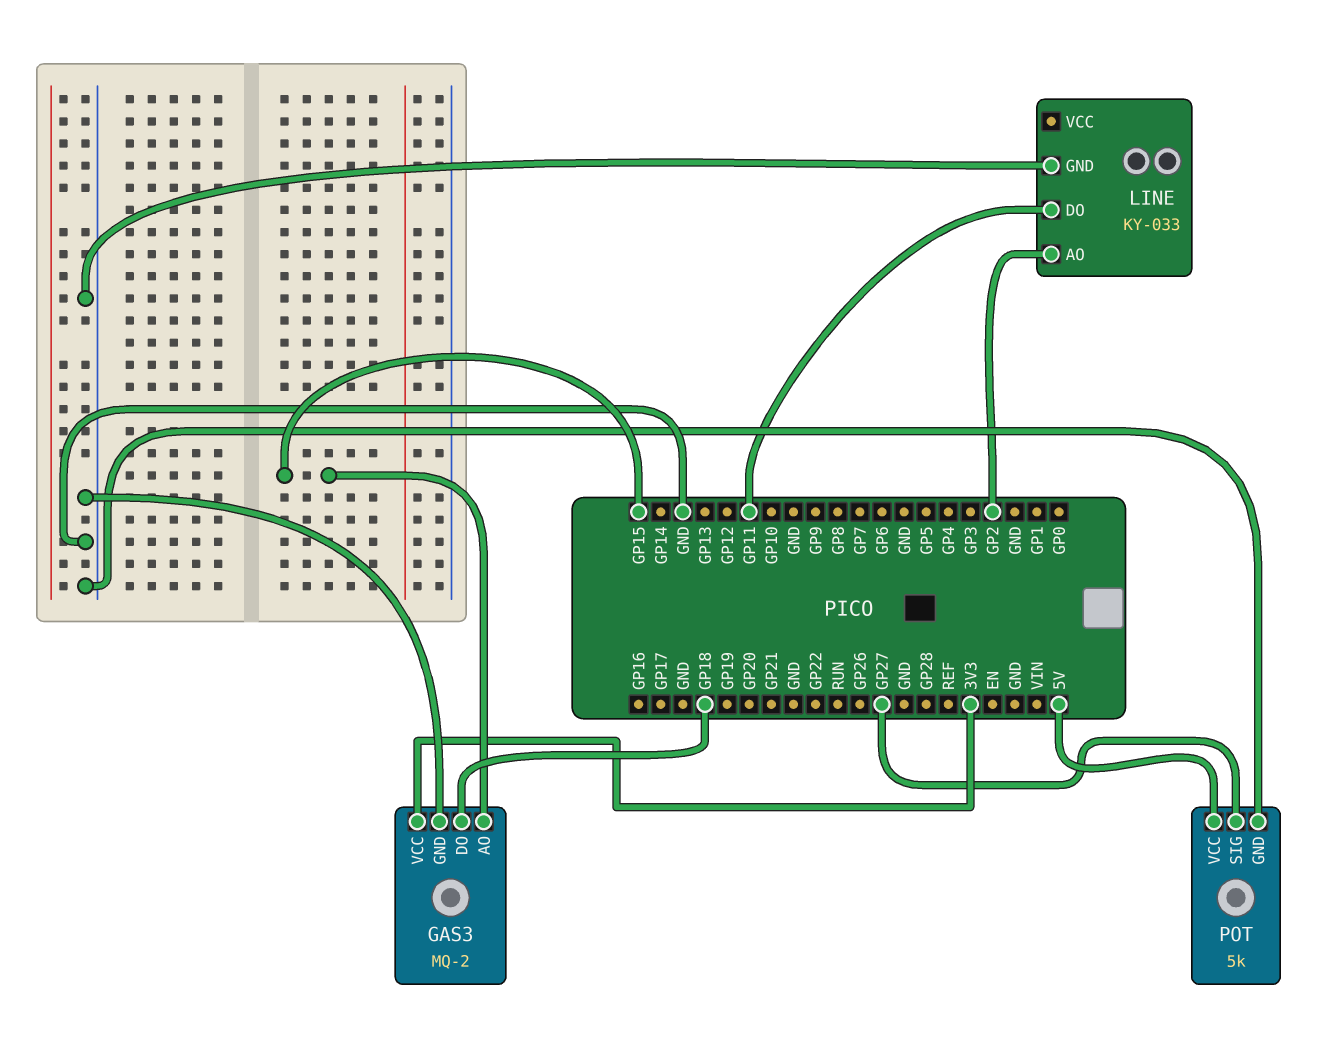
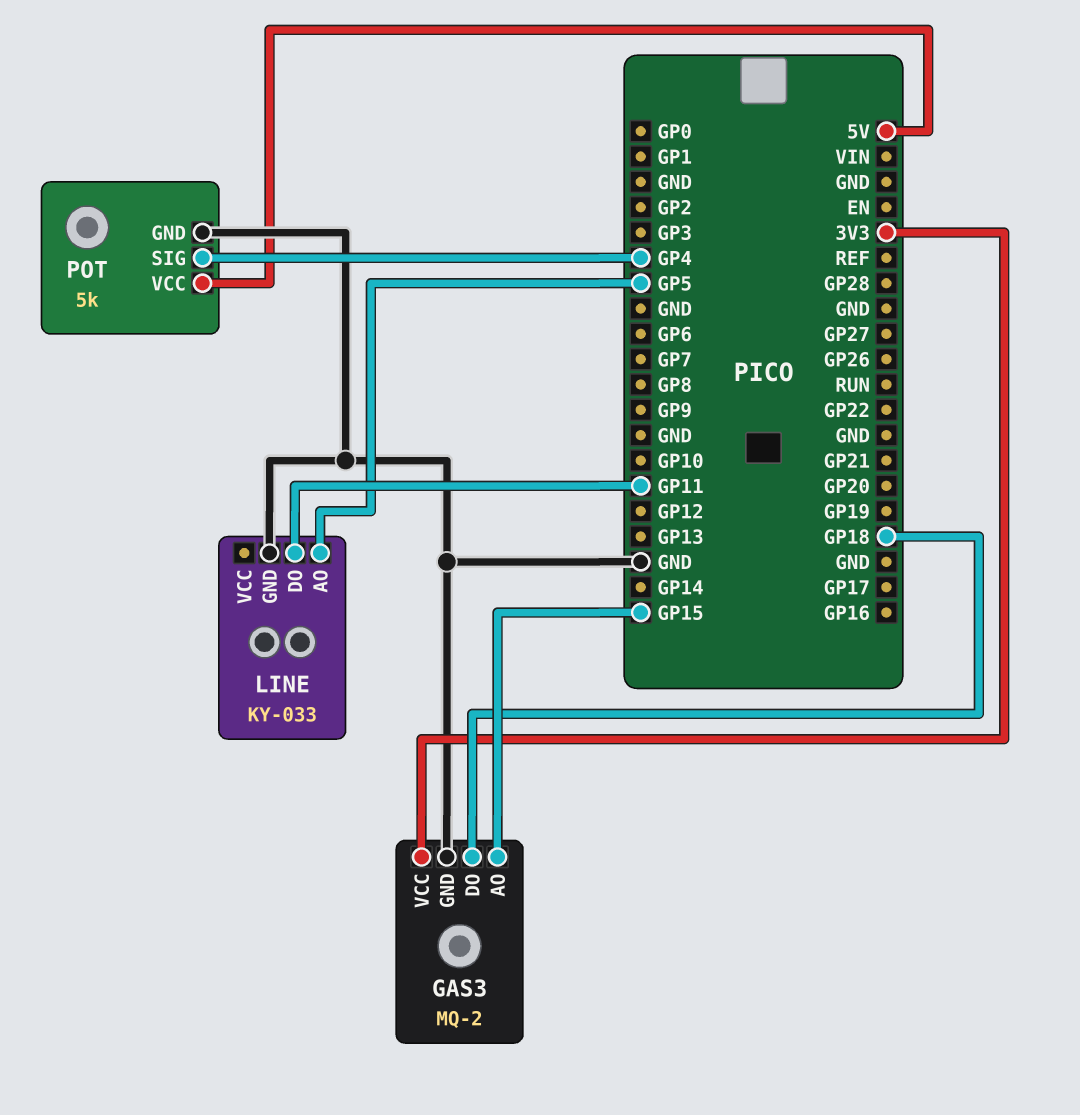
LINE pin AO: GP2 -> GP5
POT pin SIG: GP27 -> GP4

